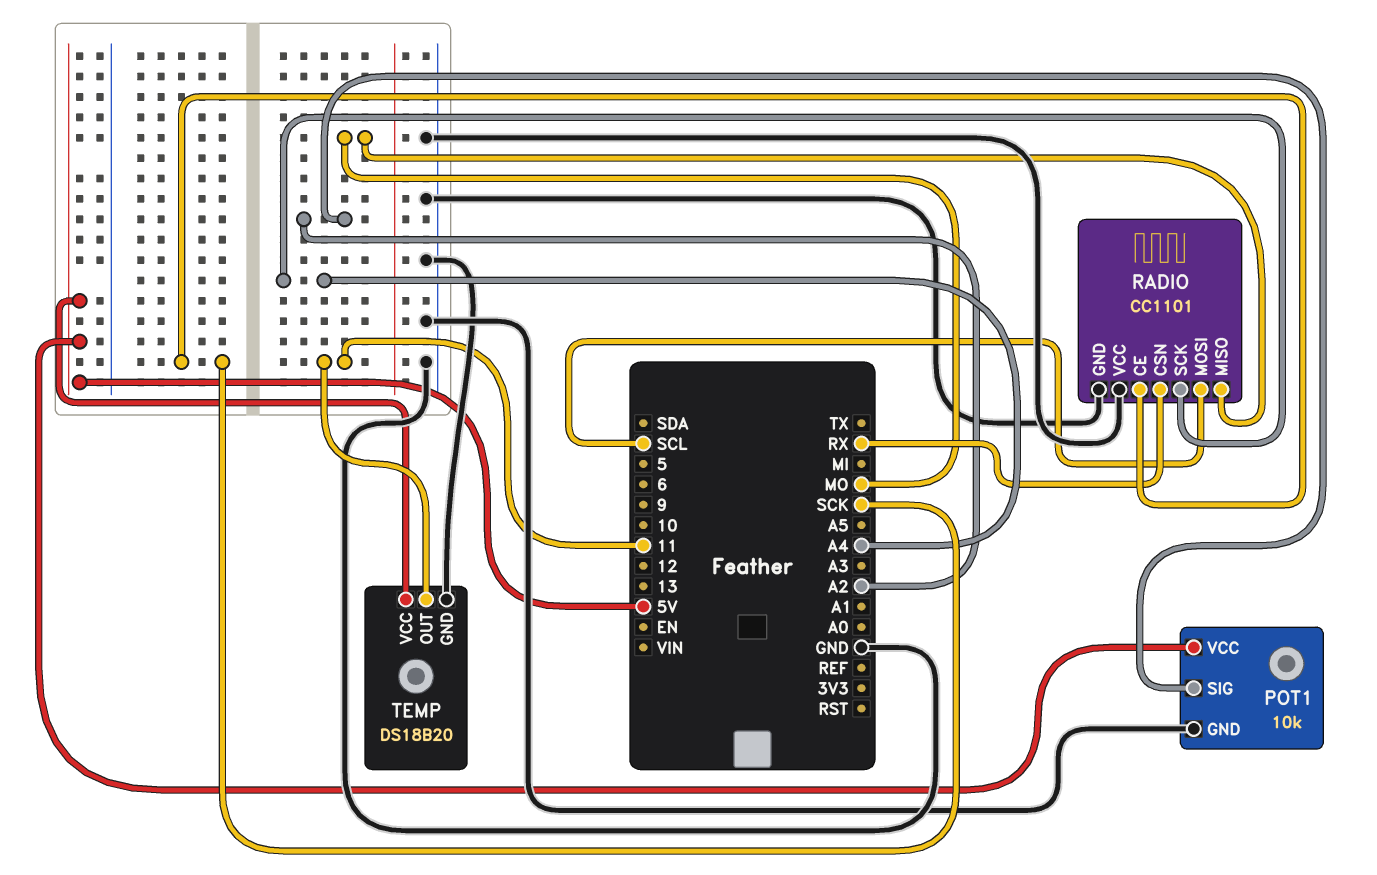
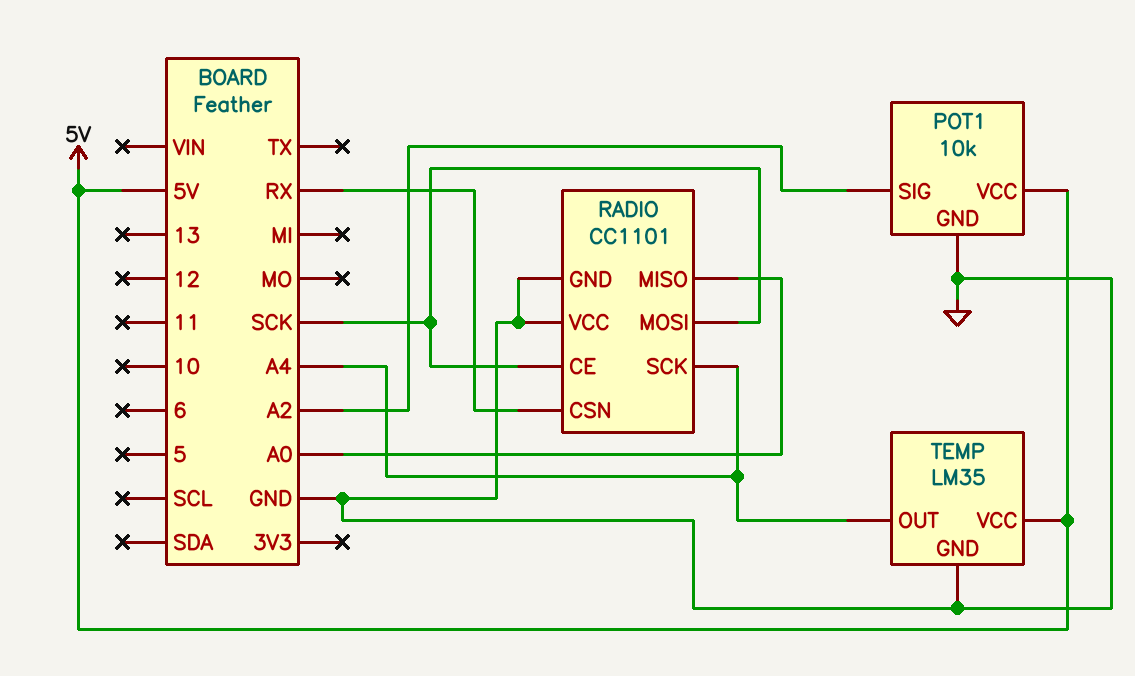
RADIO pin MISO: MO -> A0
RADIO pin MOSI: SCL -> SCK
TEMP: DS18B20 -> LM35
TEMP pin OUT: 11 -> A4

